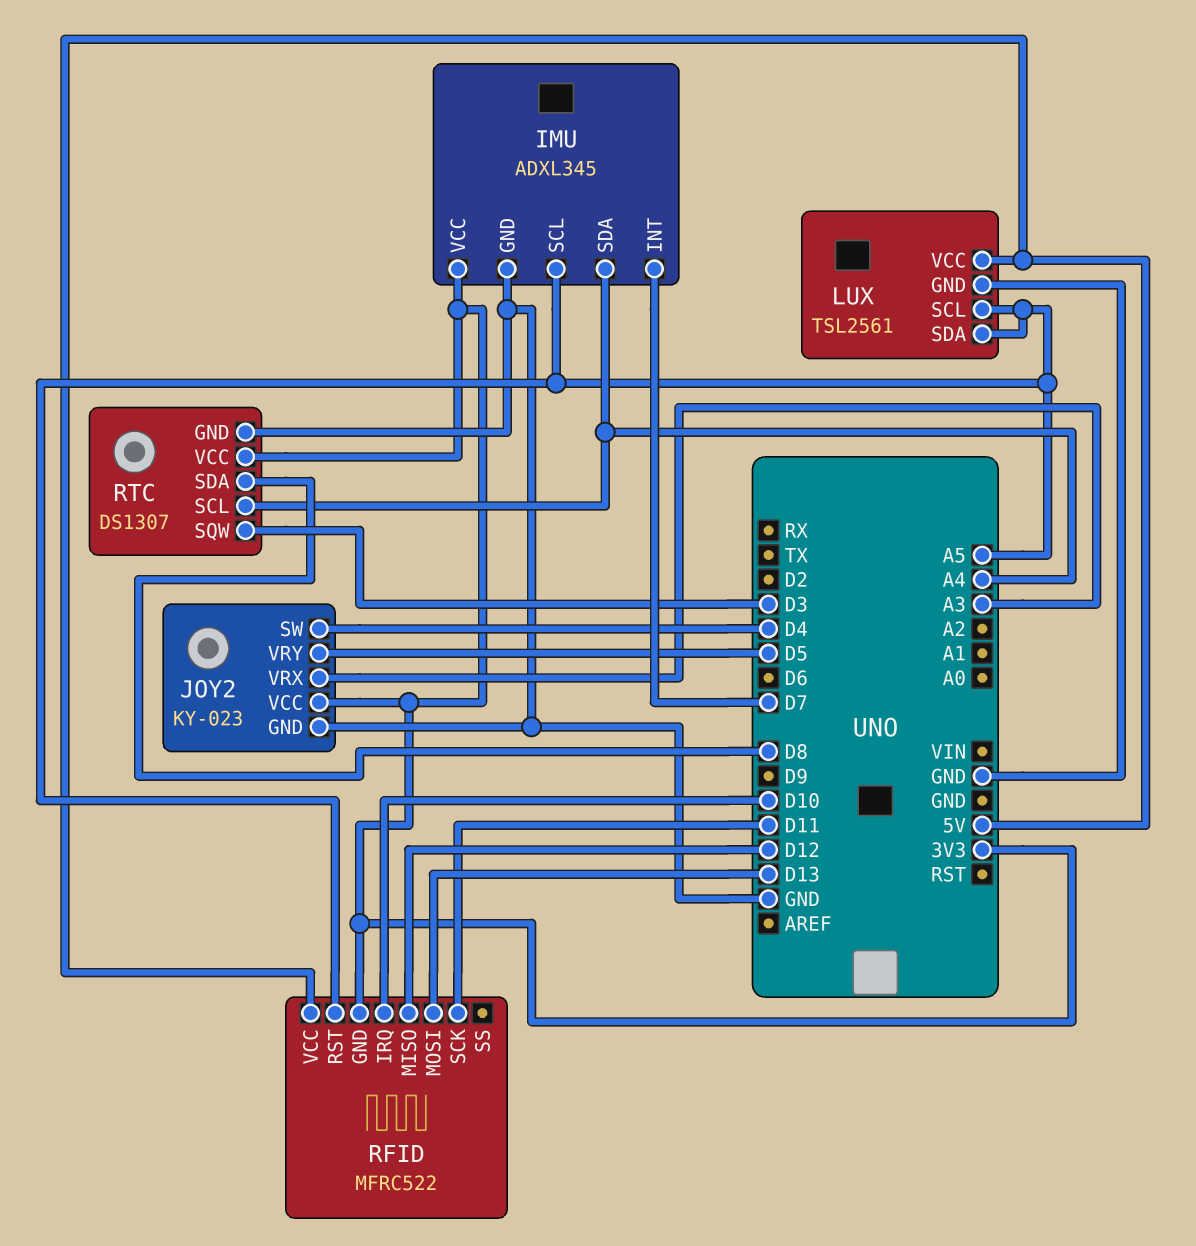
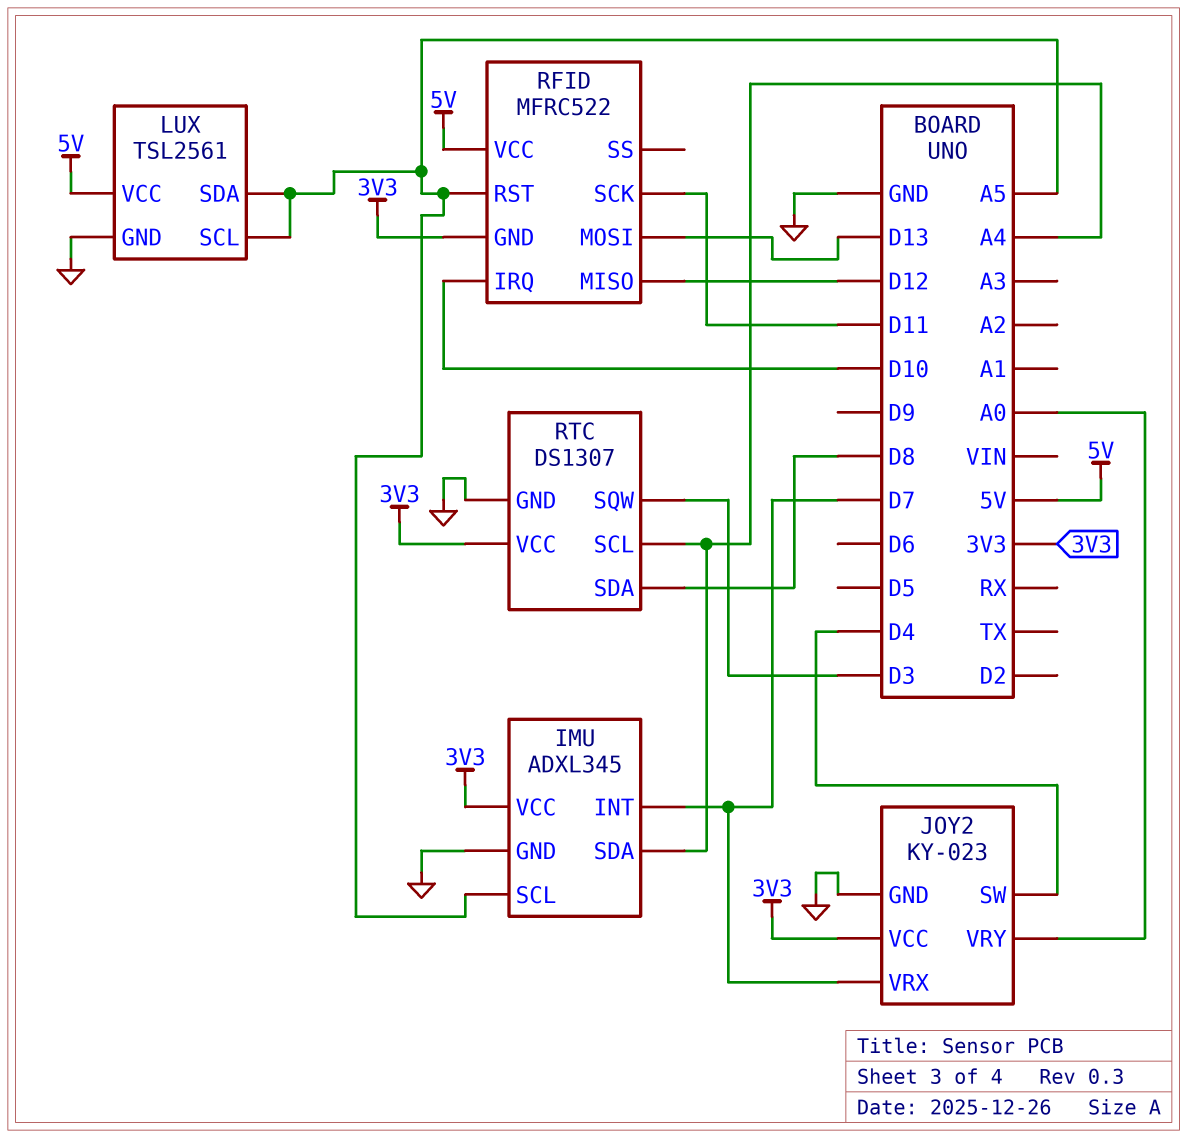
JOY2 pin VRX: A3 -> D7
JOY2 pin VRY: D5 -> A0

